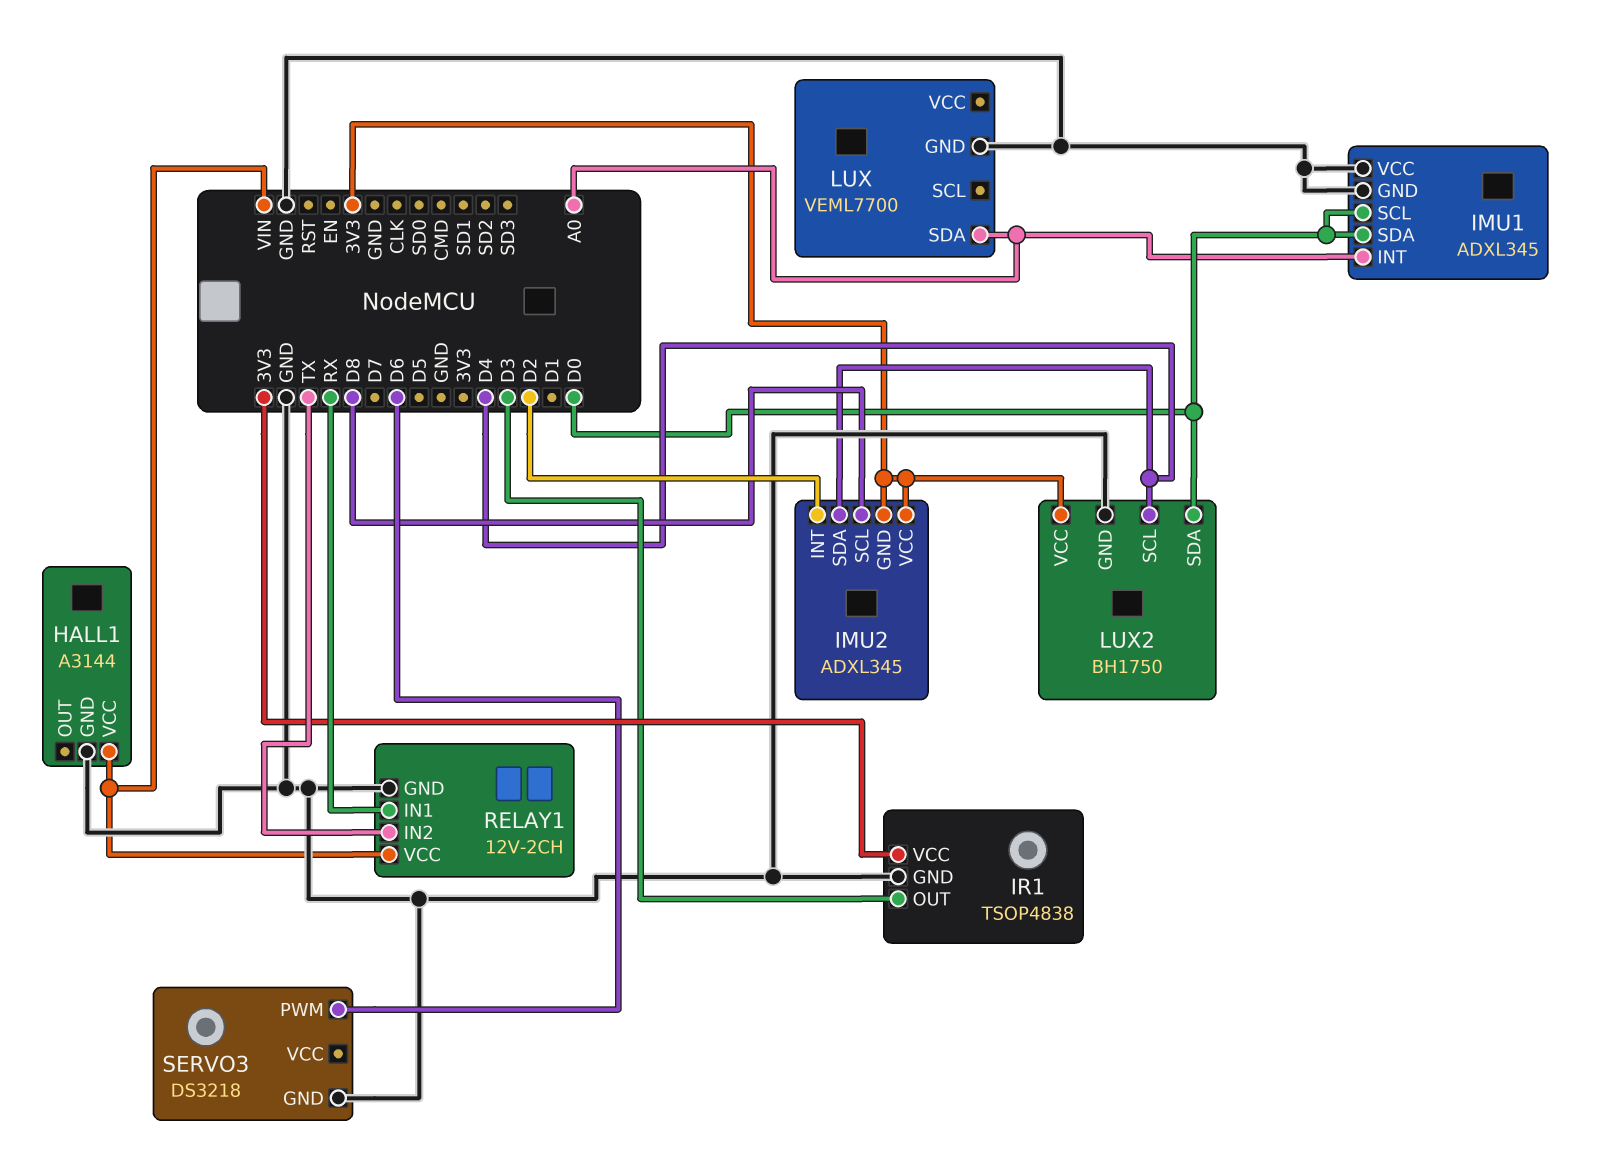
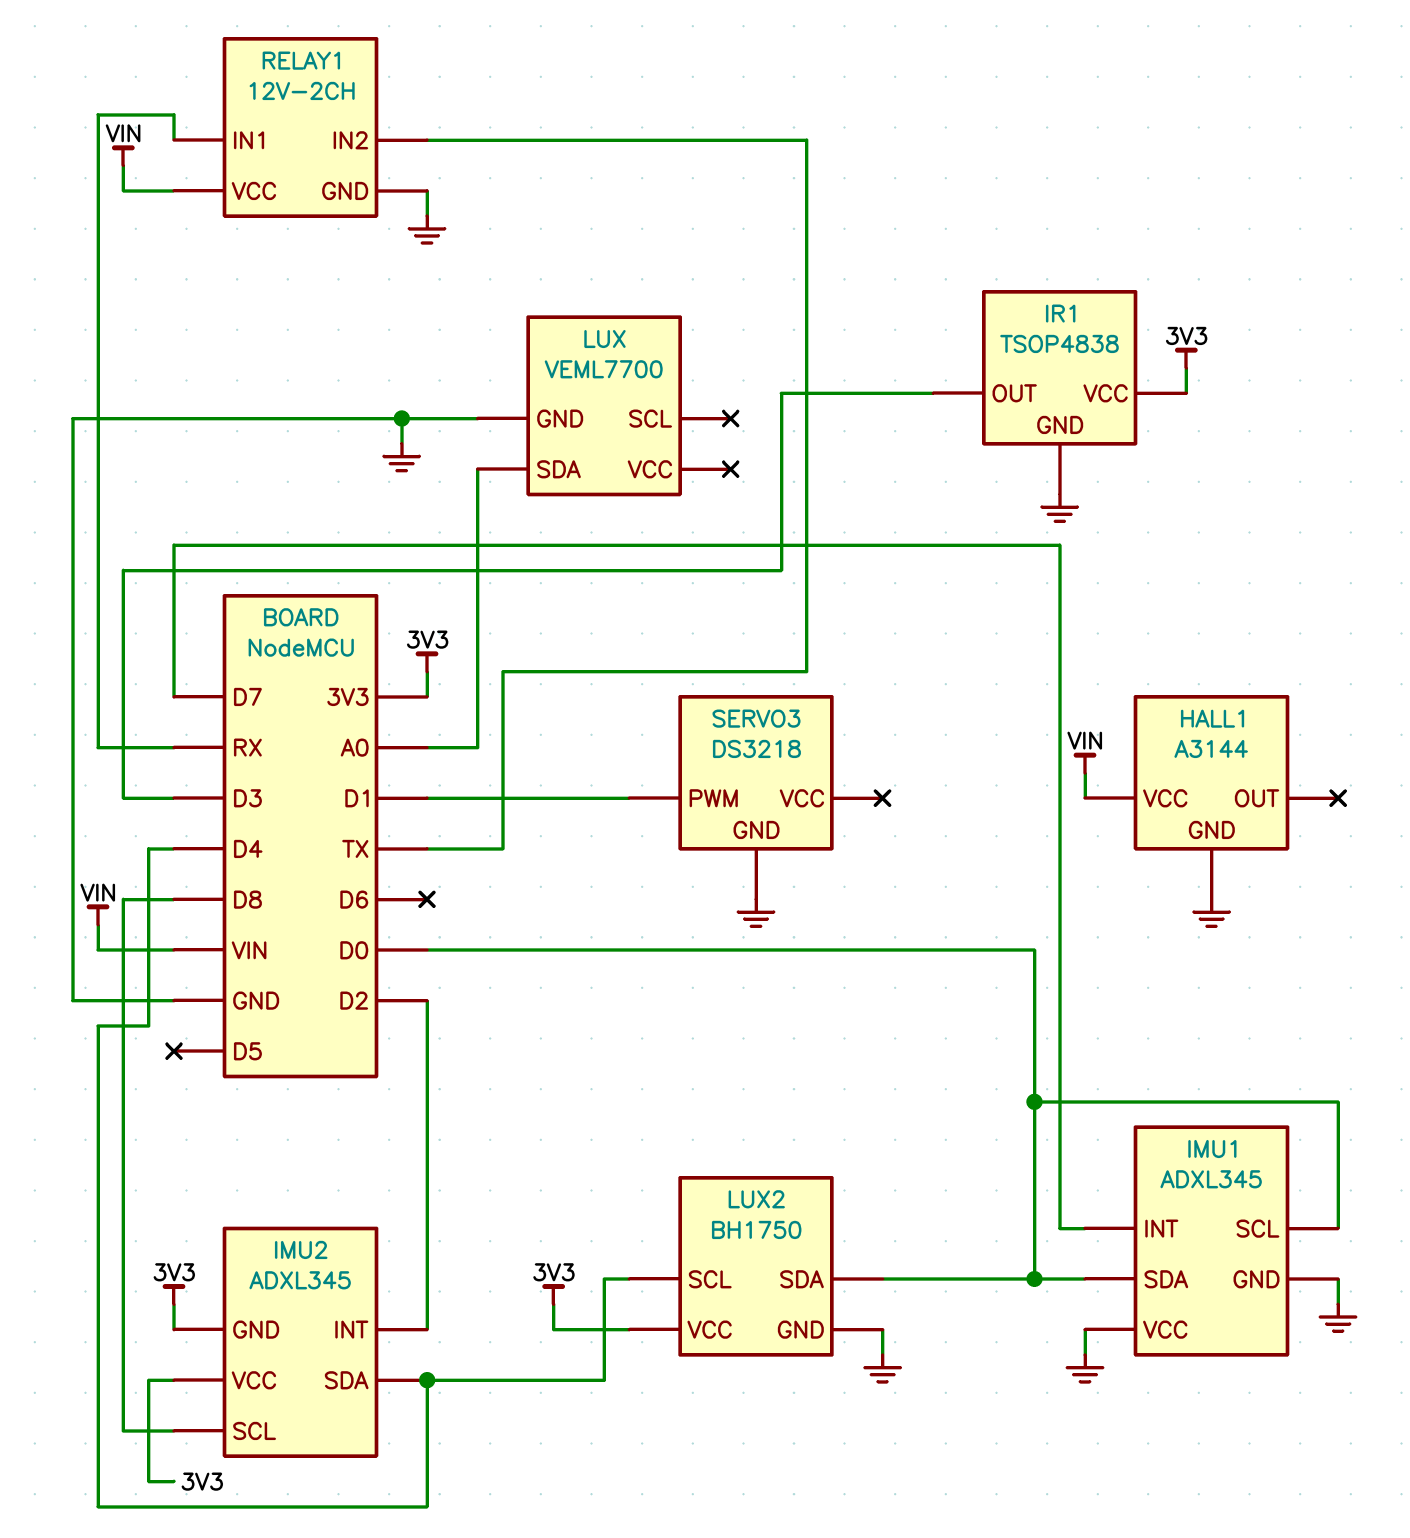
IMU1 pin INT: A0 -> D7
SERVO3 pin PWM: D6 -> D1

